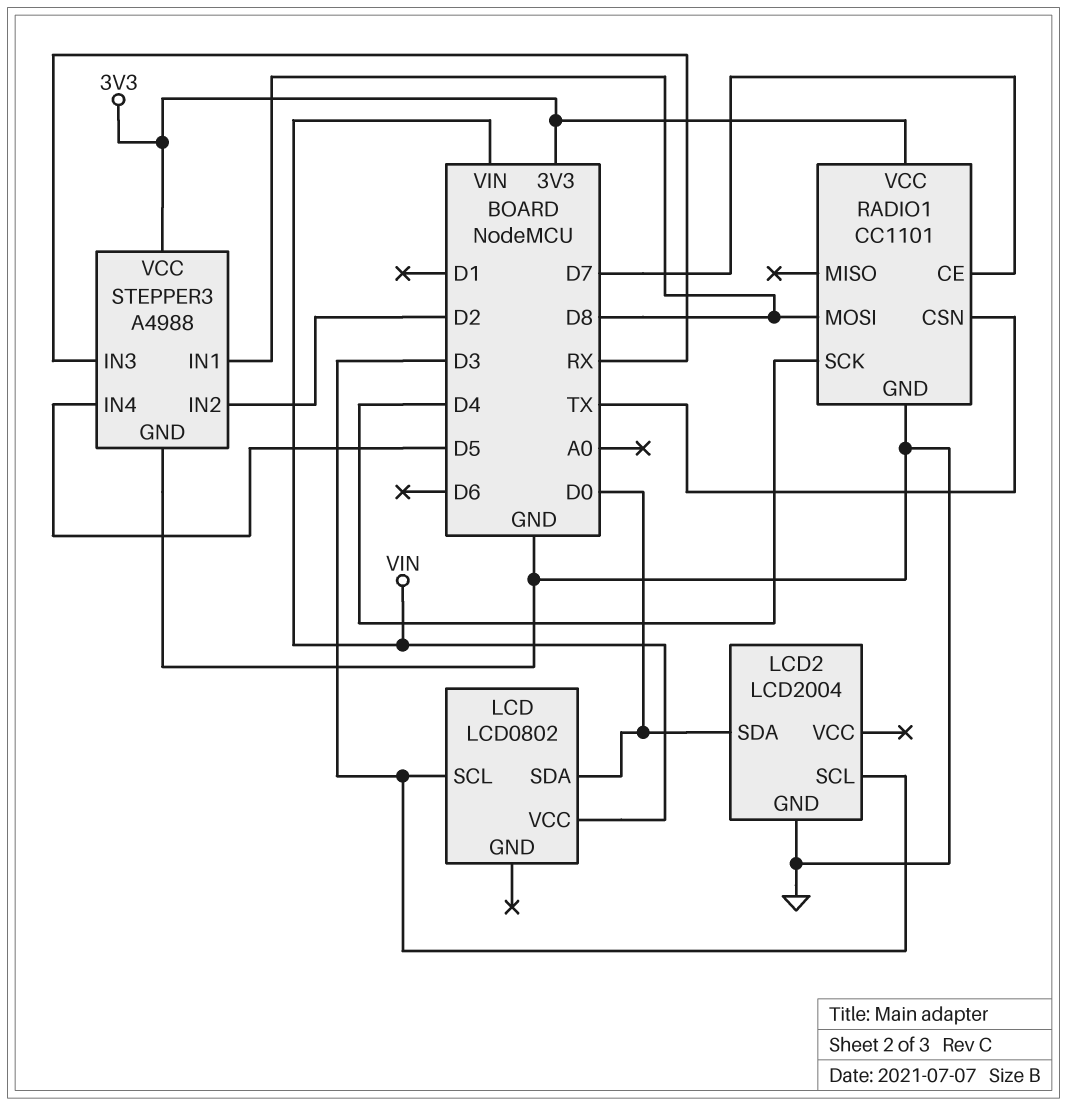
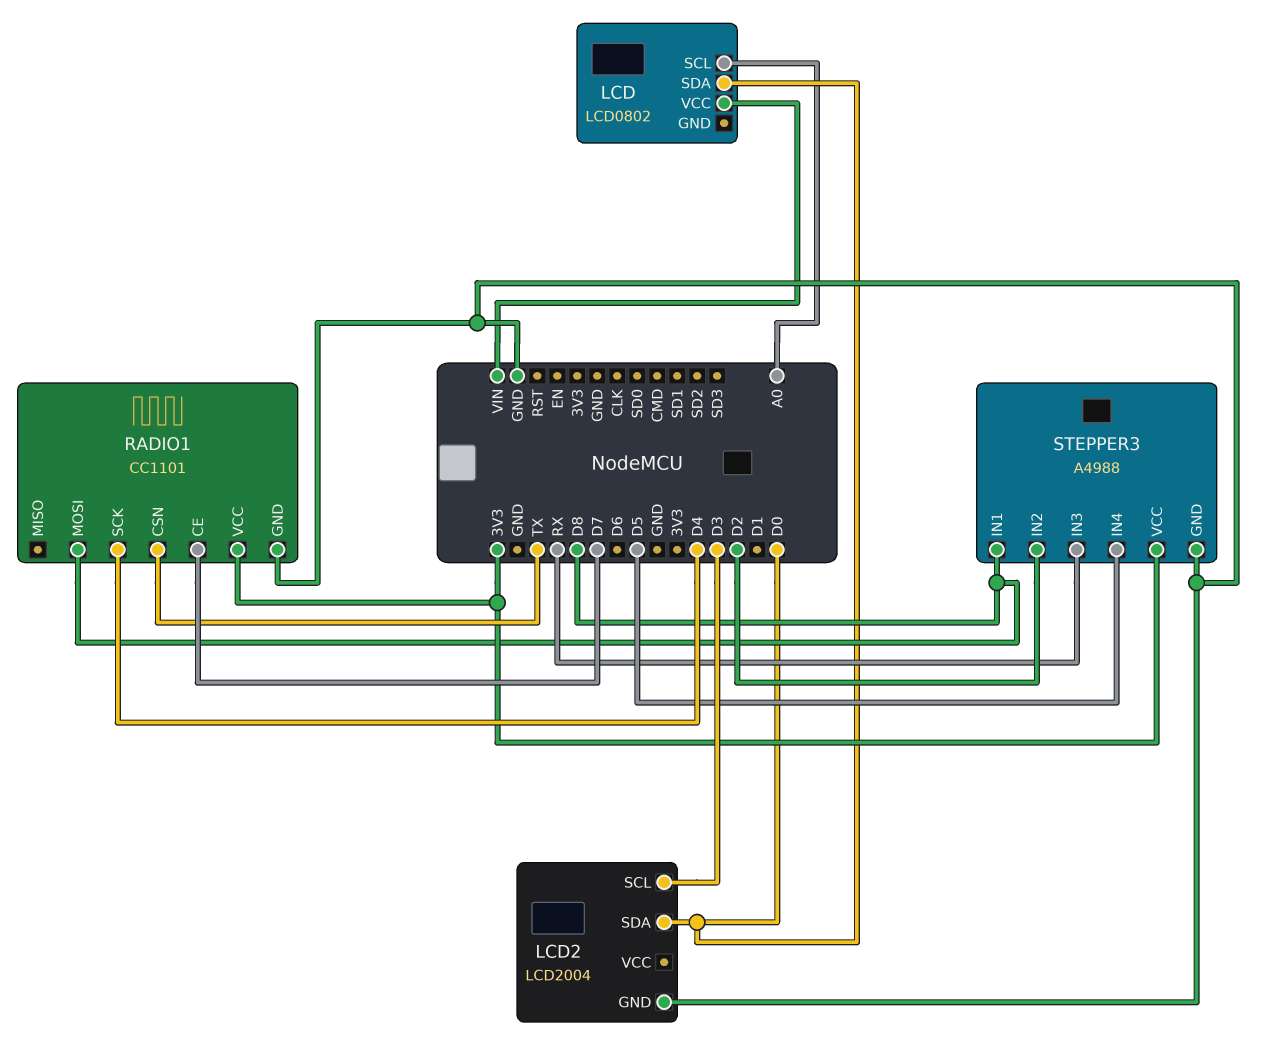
LCD pin SCL: D3 -> A0

